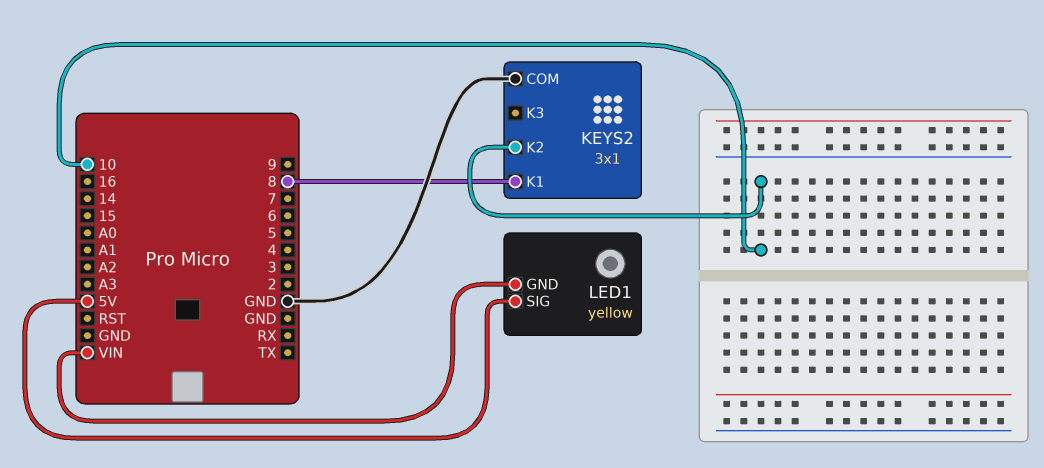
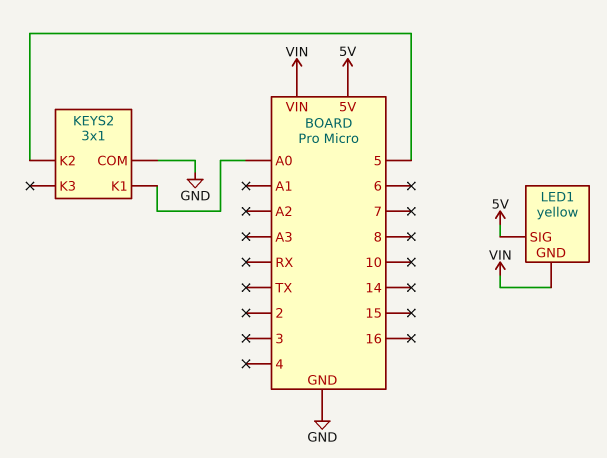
KEYS2 pin K1: 8 -> A0
KEYS2 pin K2: 10 -> 5

